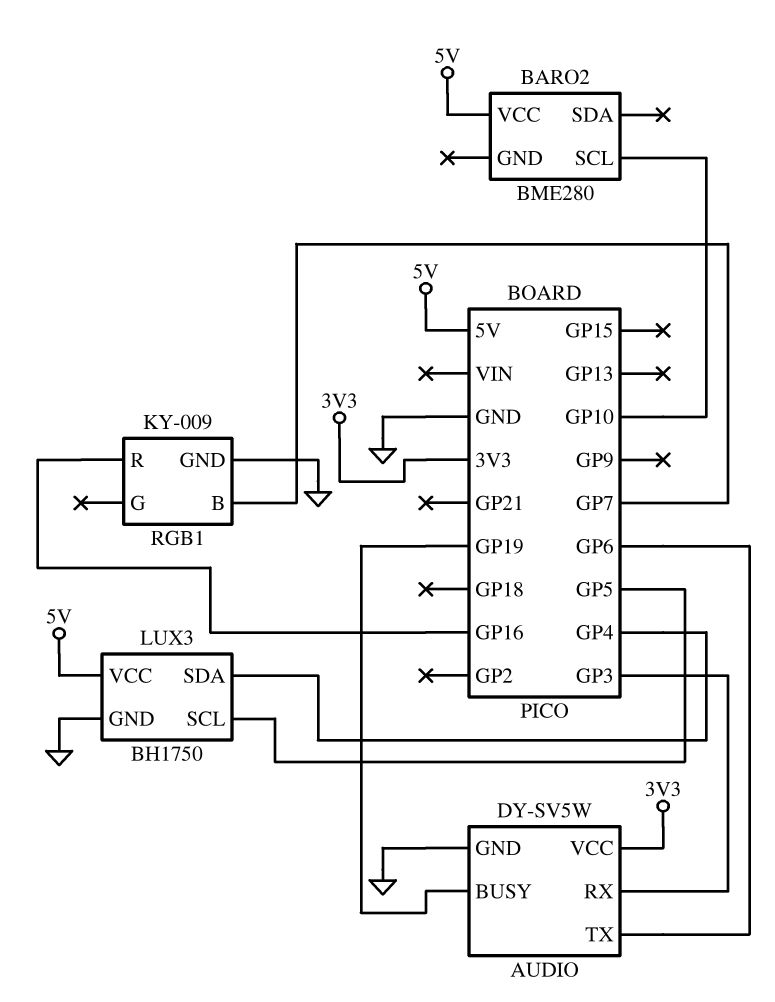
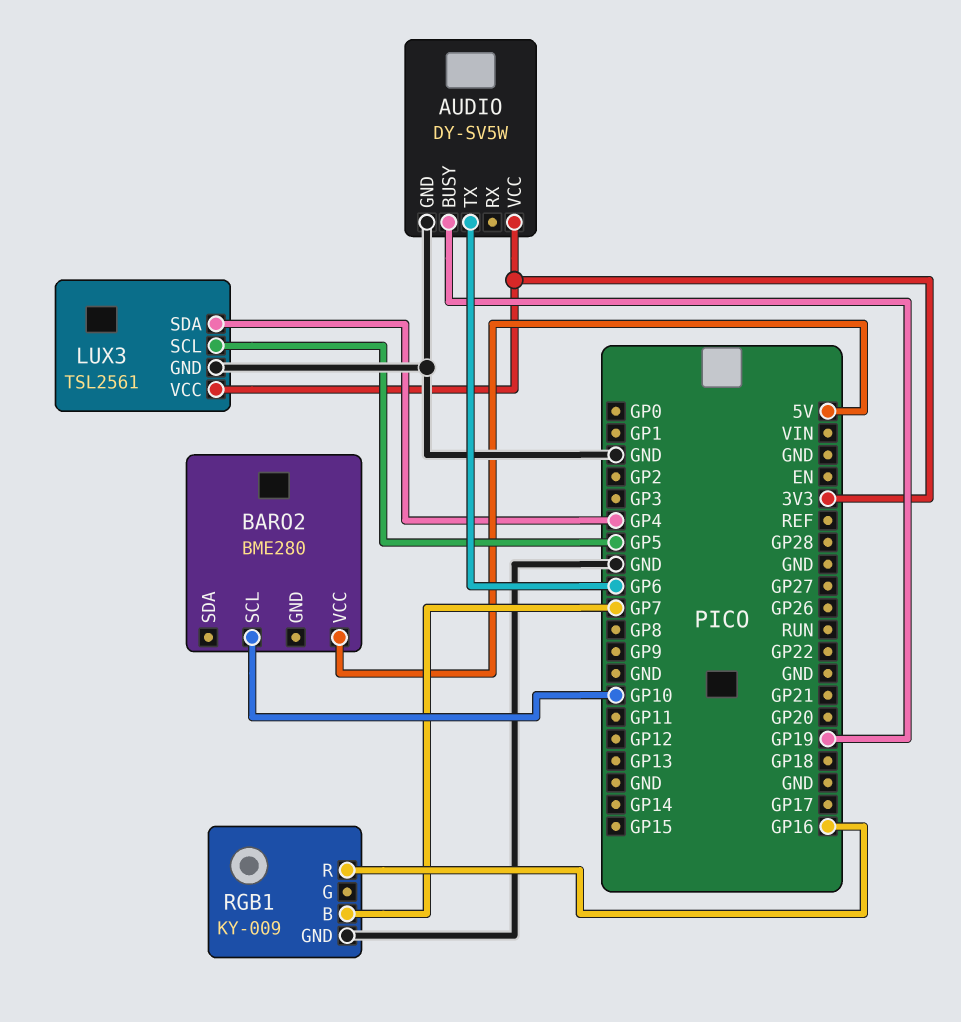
AUDIO pin RX: GP3 -> none
LUX3: BH1750 -> TSL2561
LUX3 pin VCC: 5V -> 3V3

